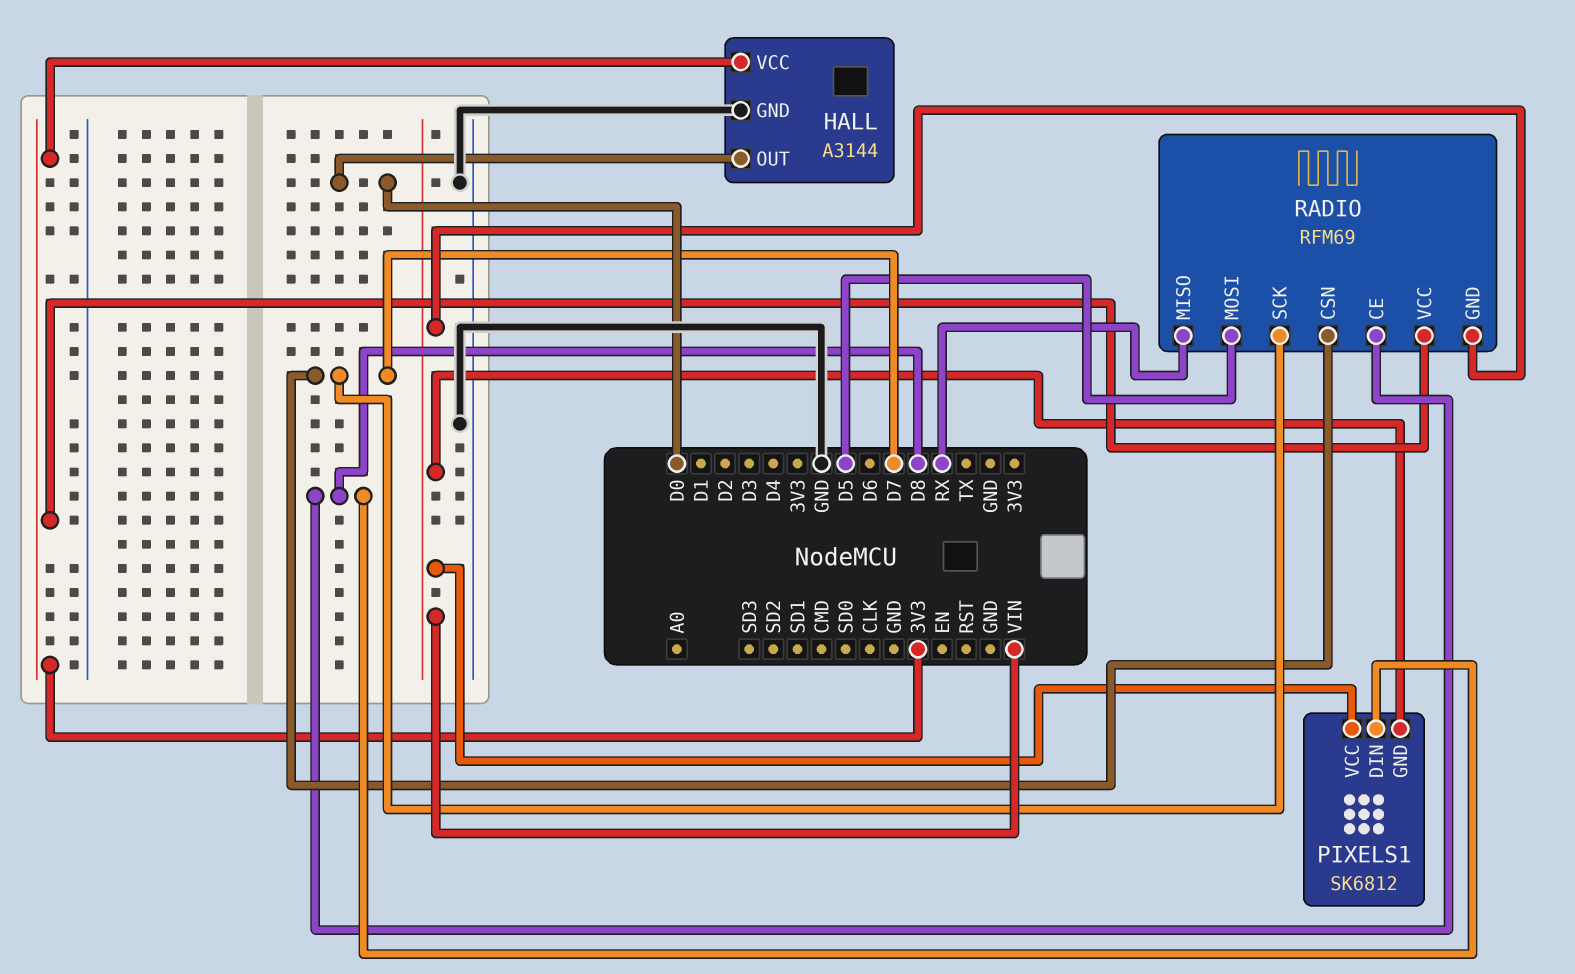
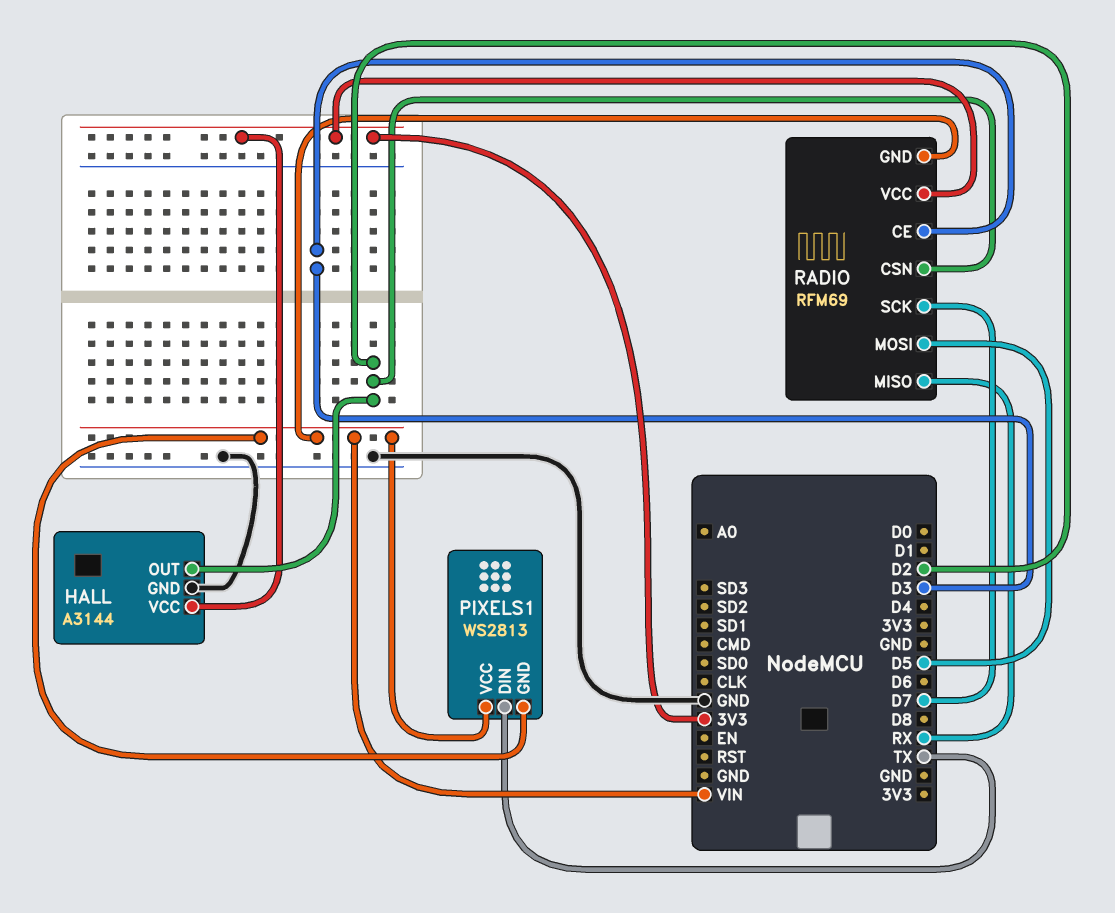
HALL pin OUT: D0 -> D2
PIXELS1: SK6812 -> WS2813
PIXELS1 pin DIN: D8 -> TX
RADIO pin CE: D8 -> D3
RADIO pin CSN: D7 -> D2

